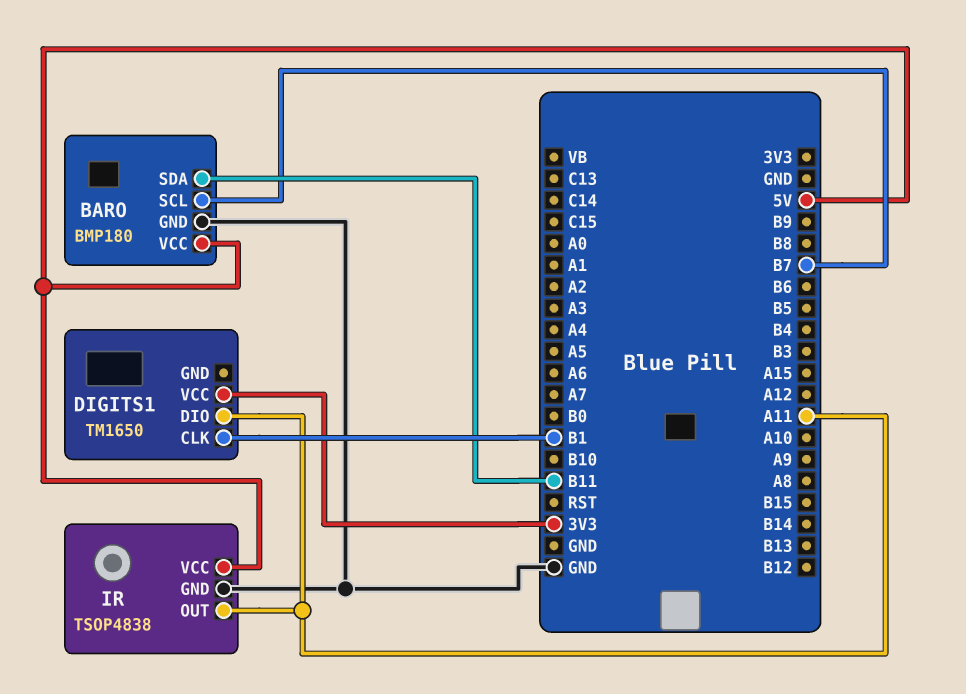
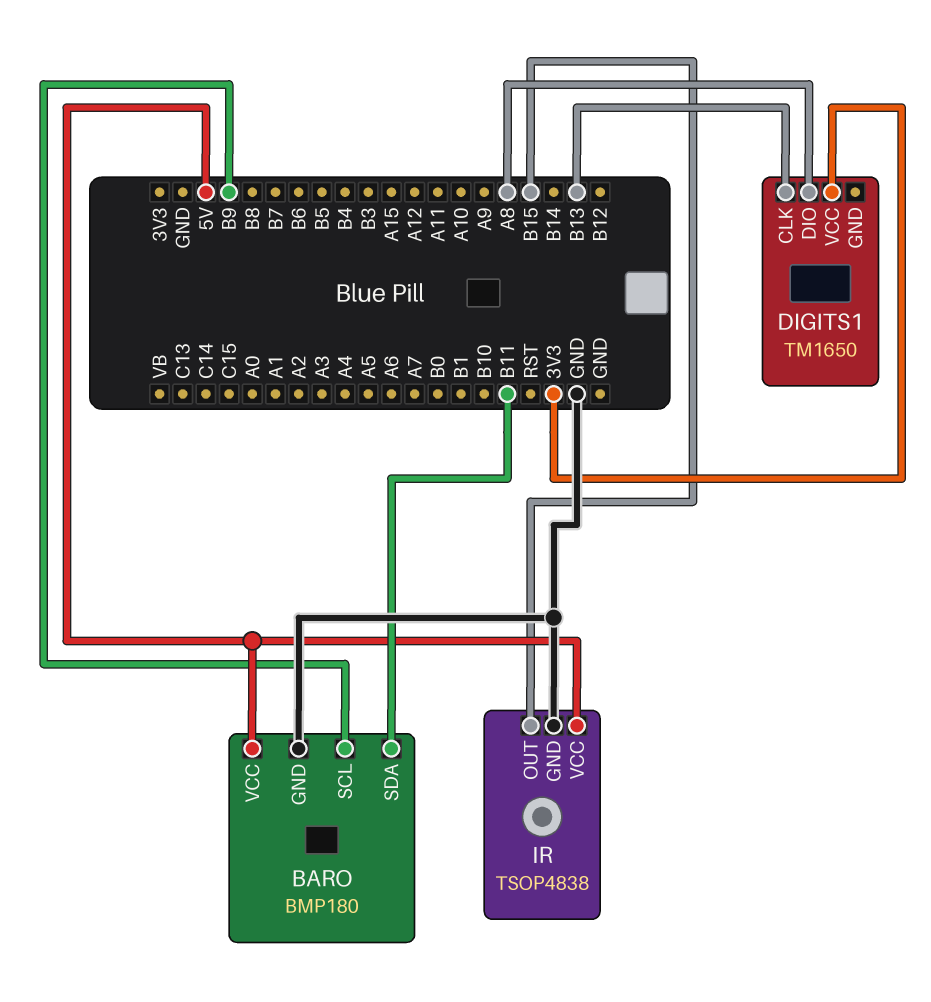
BARO pin SCL: B7 -> B9
DIGITS1 pin CLK: B1 -> B13
DIGITS1 pin DIO: A11 -> A8
IR pin OUT: A11 -> B15

